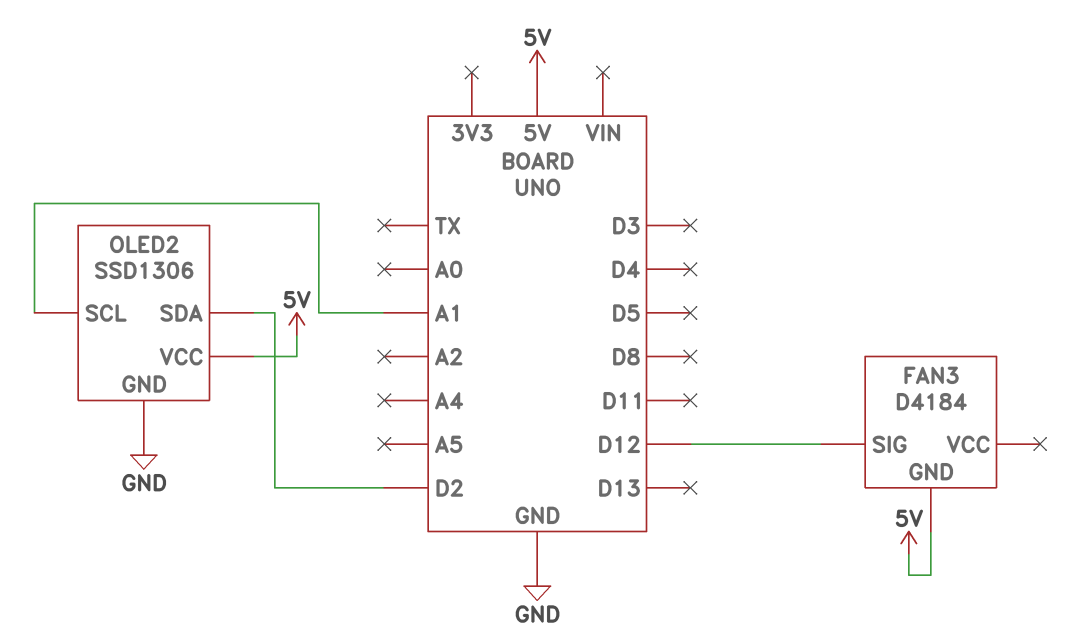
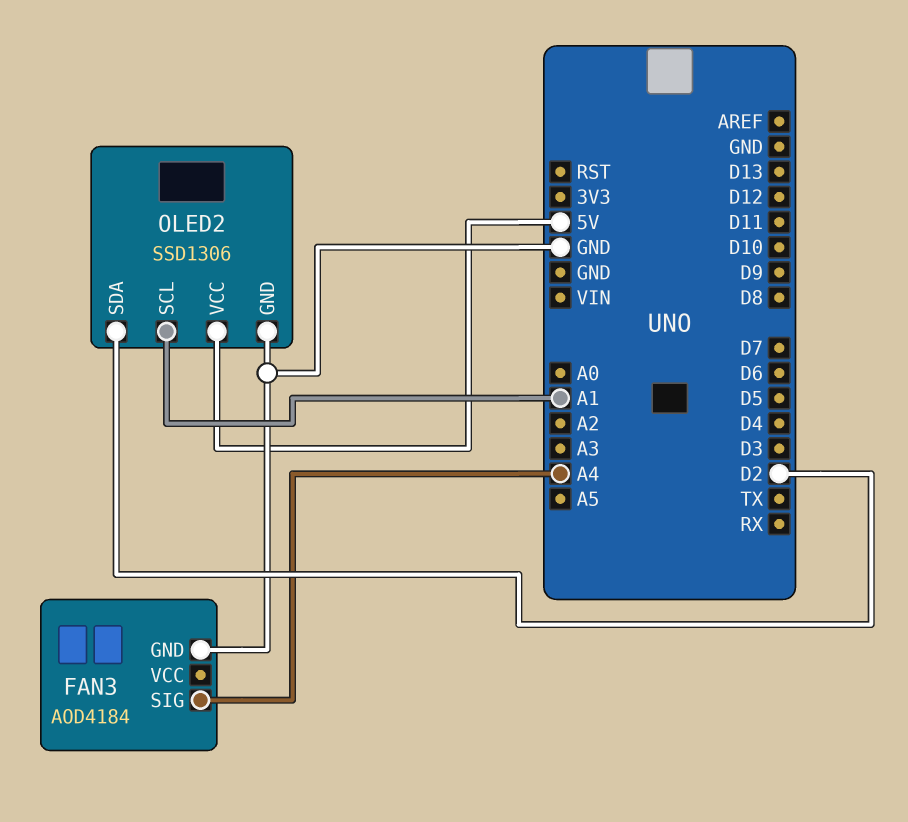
FAN3: D4184 -> AOD4184
FAN3 pin GND: 5V -> GND
FAN3 pin SIG: D12 -> A4

